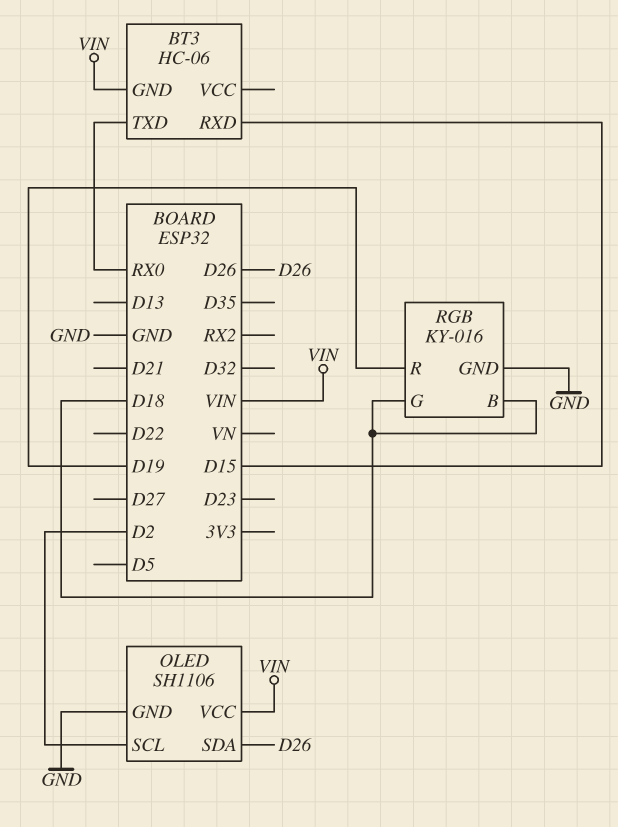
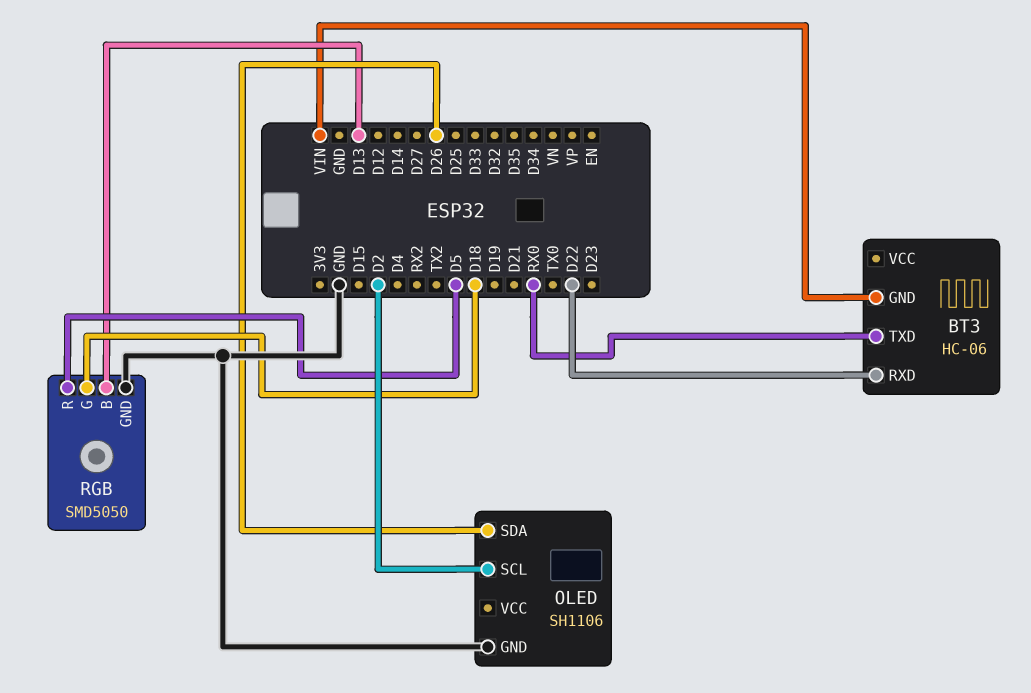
BT3 pin RXD: D15 -> D22
OLED pin VCC: VIN -> none
RGB: KY-016 -> SMD5050
RGB pin B: D18 -> D13
RGB pin R: D19 -> D5

